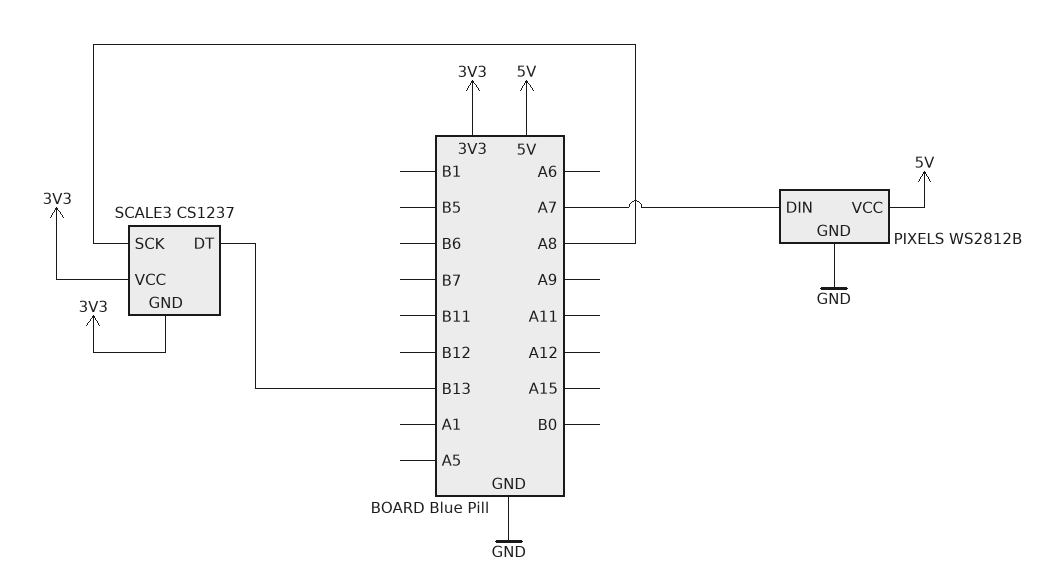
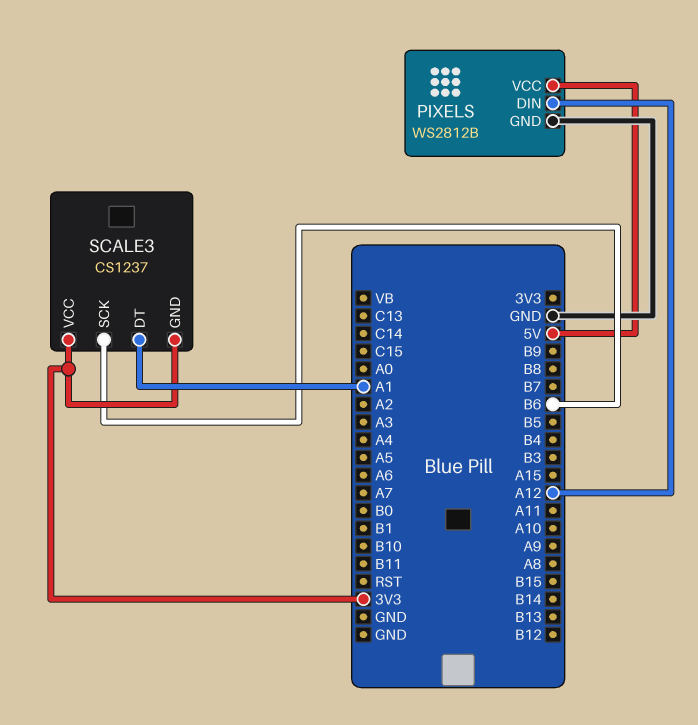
PIXELS pin DIN: A7 -> A12
SCALE3 pin DT: B13 -> A1
SCALE3 pin SCK: A8 -> B6

